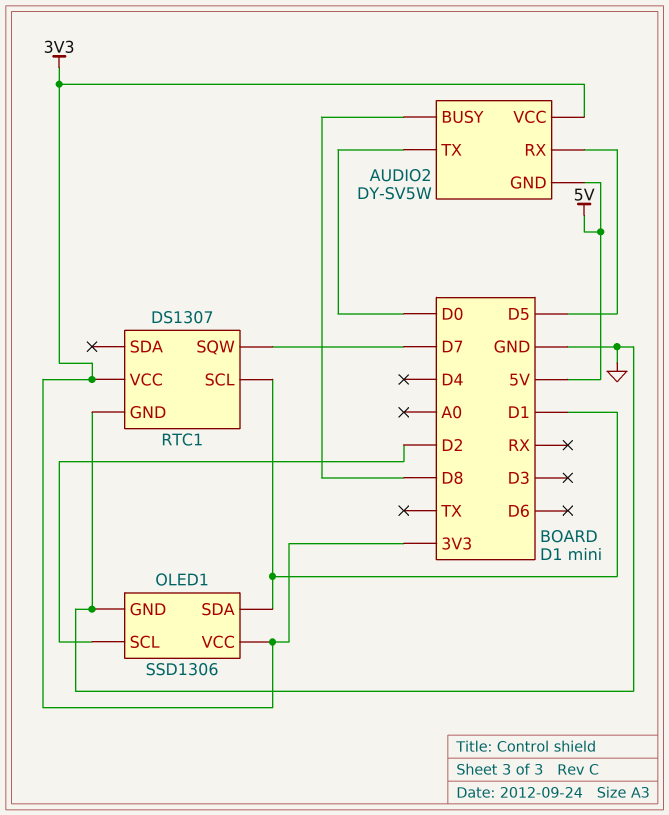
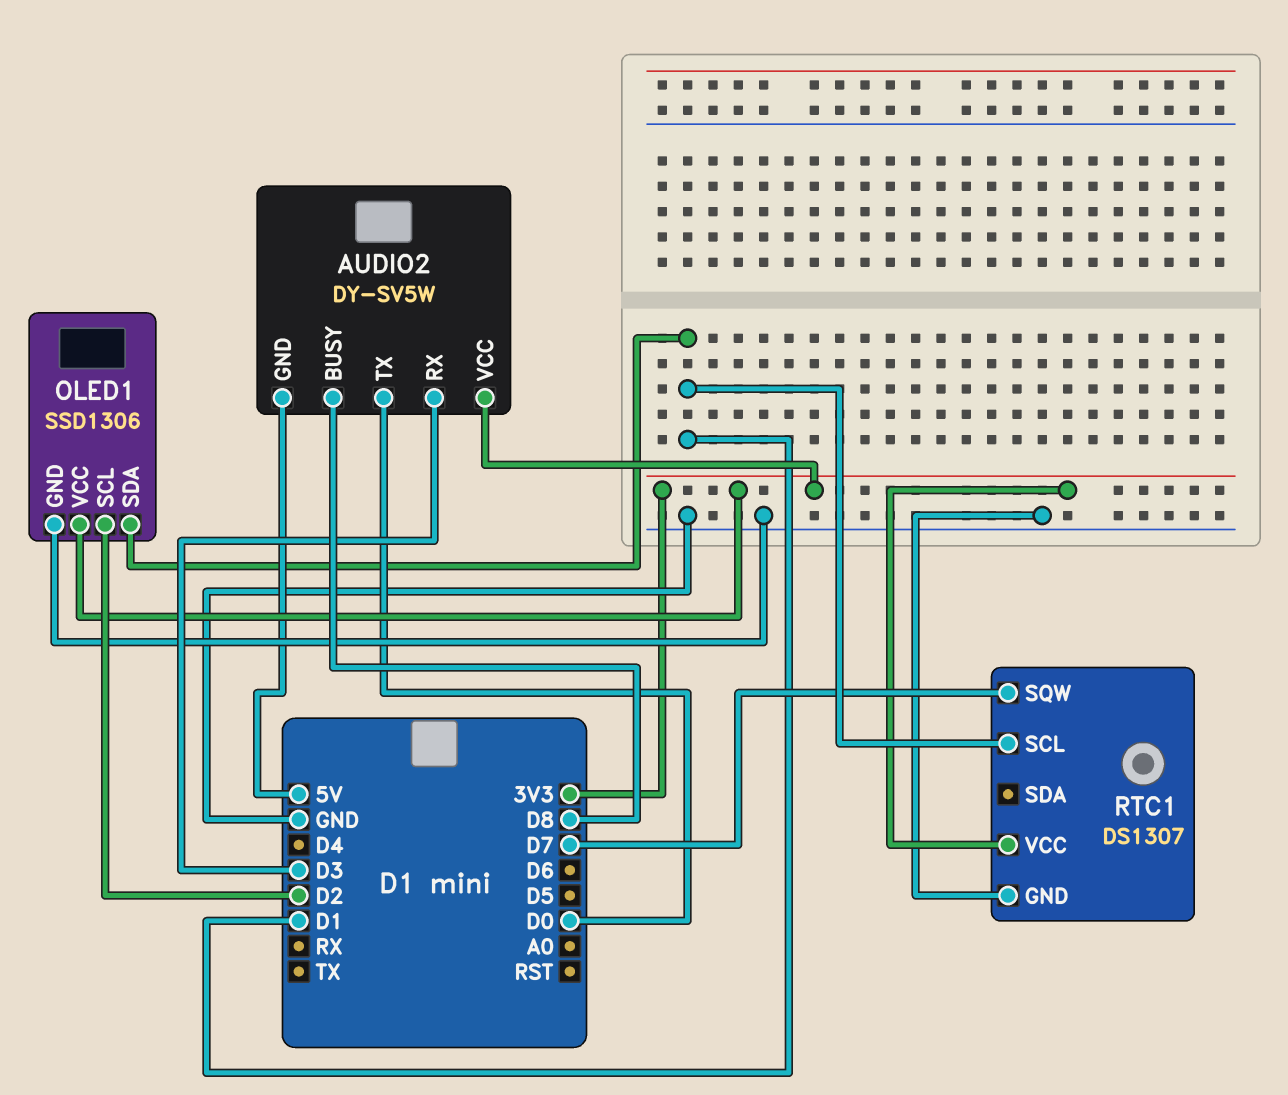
AUDIO2 pin RX: D5 -> D3

